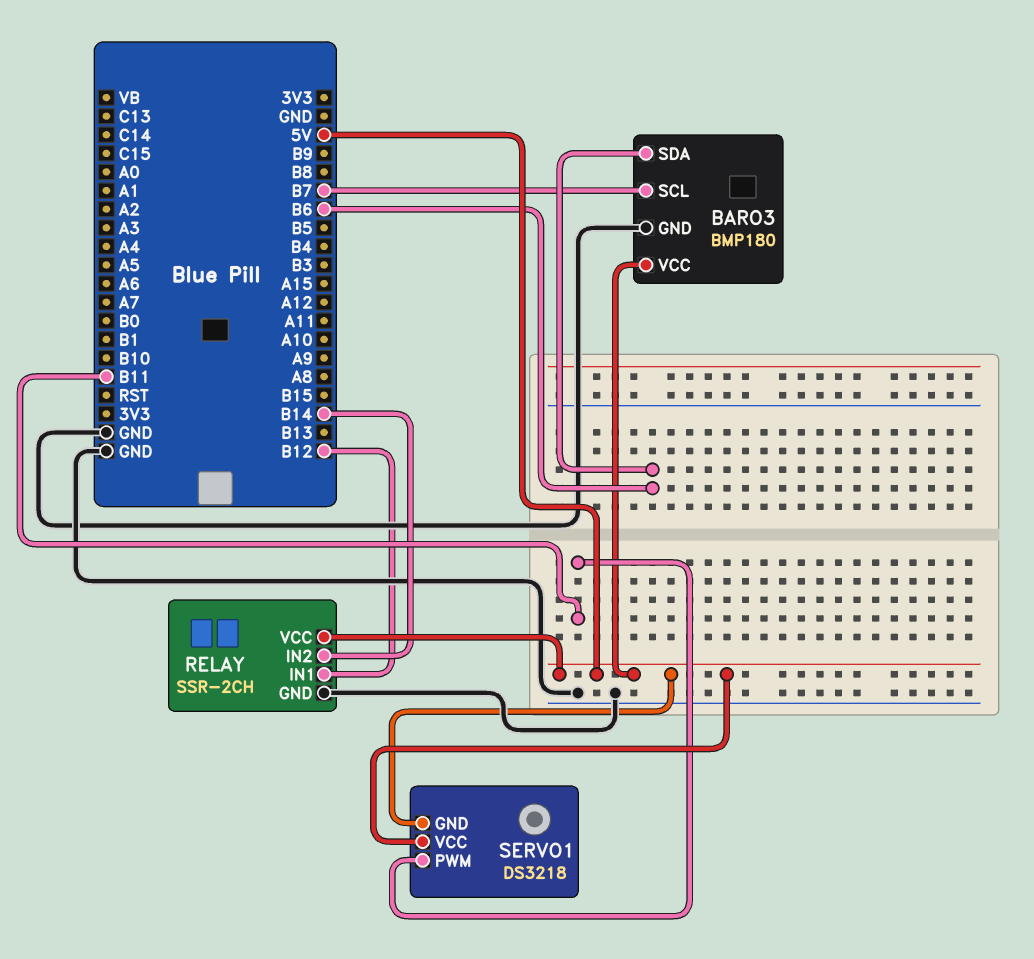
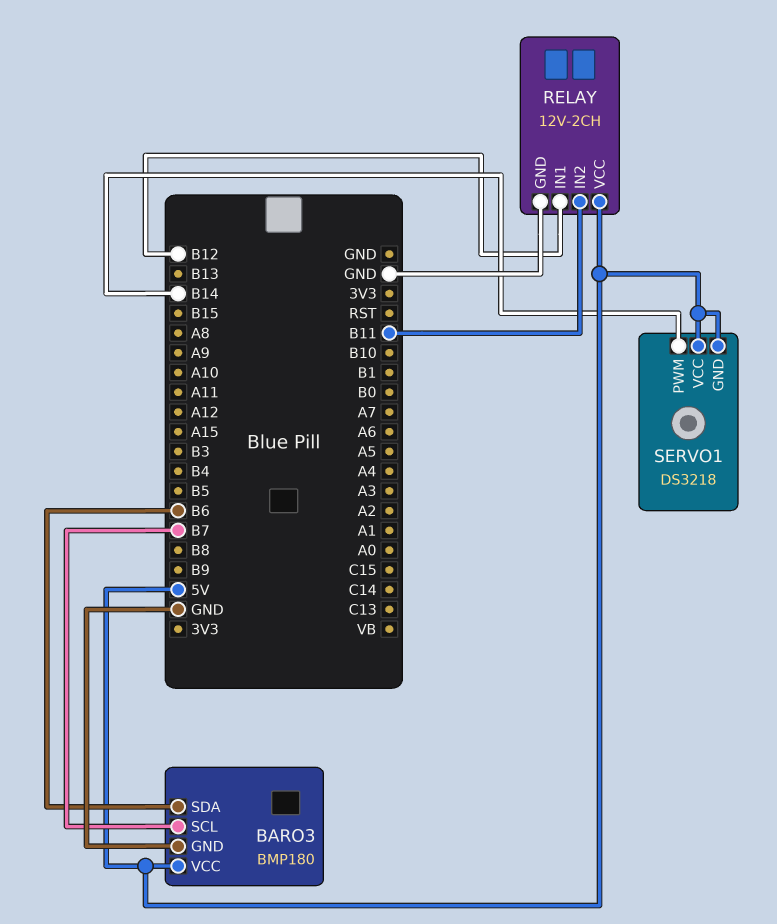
RELAY: SSR-2CH -> 12V-2CH
RELAY pin IN2: B14 -> B11
SERVO1 pin PWM: B11 -> B14

